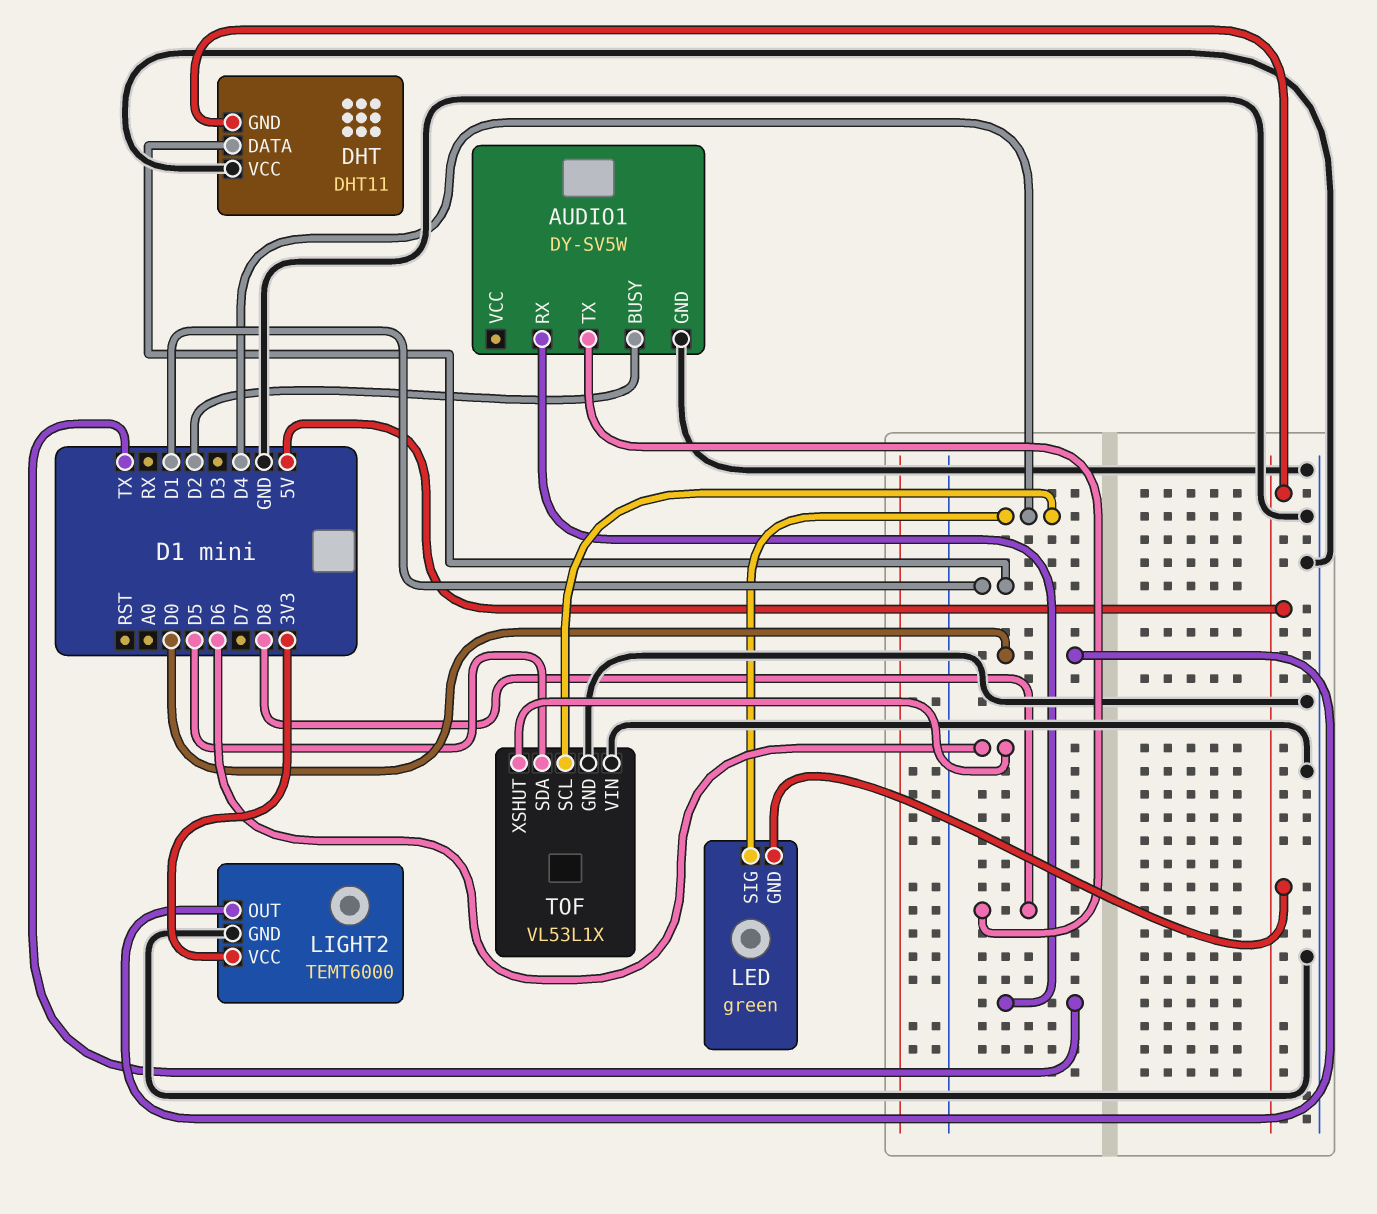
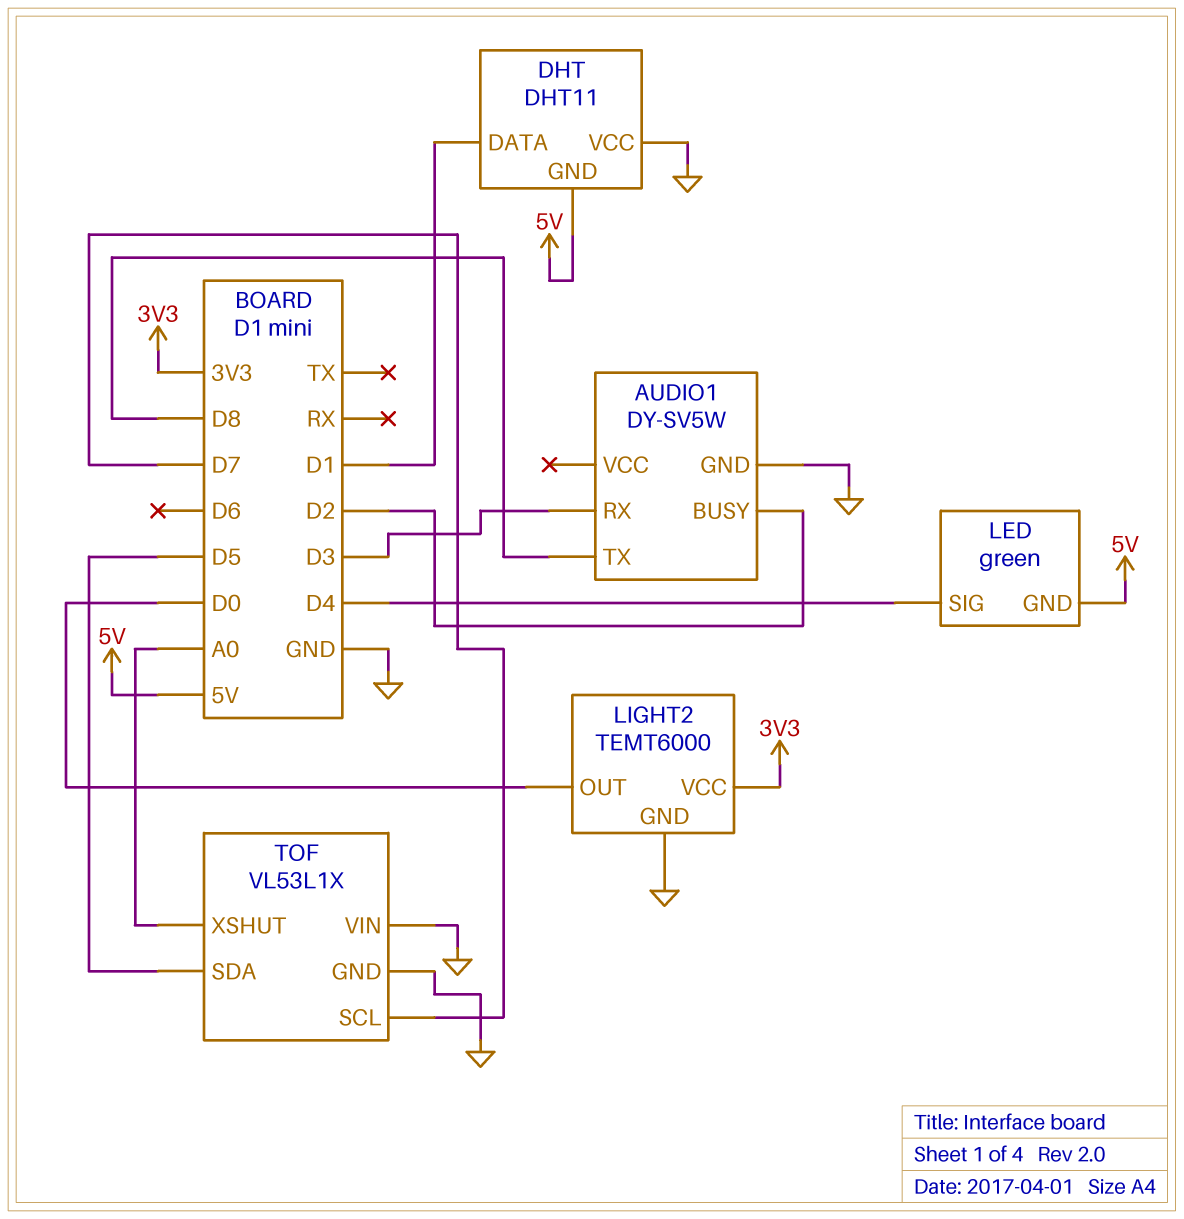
AUDIO1 pin RX: TX -> D3
TOF pin SCL: D4 -> D7
TOF pin XSHUT: D6 -> A0

